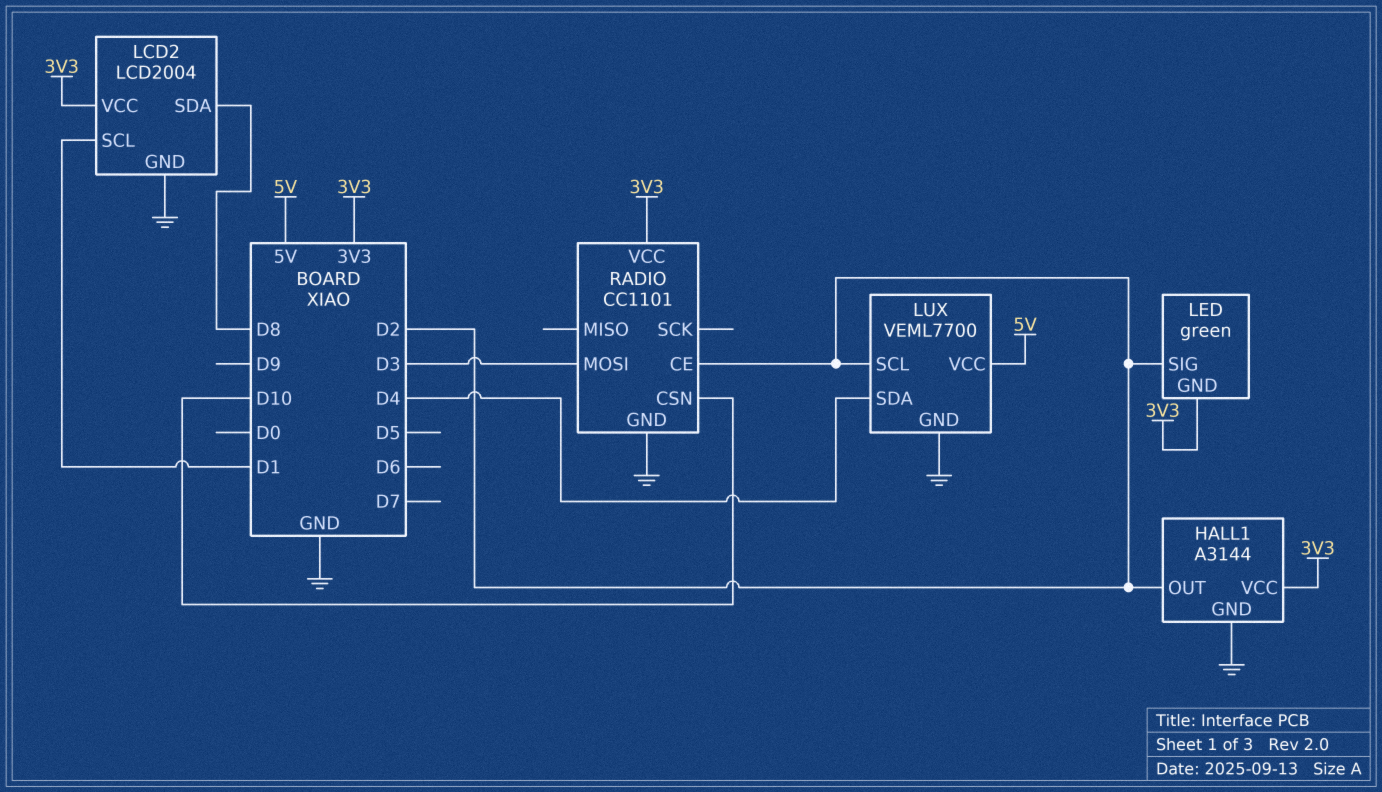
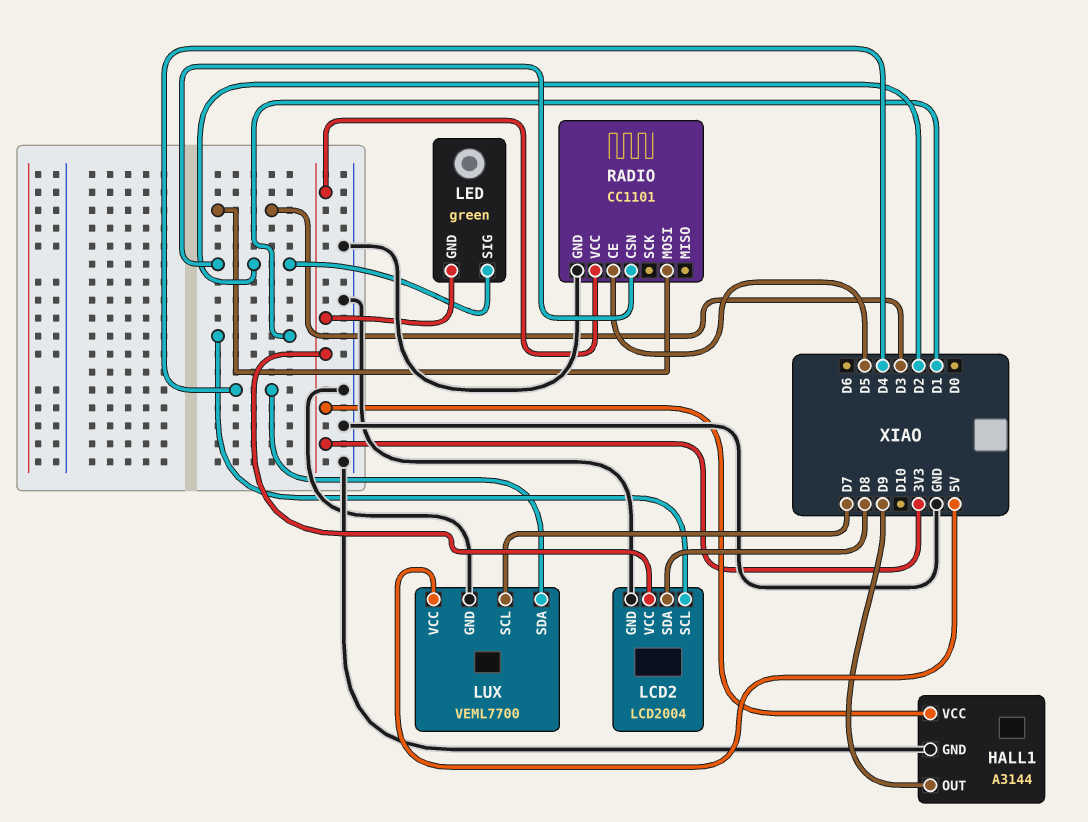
HALL1 pin OUT: D2 -> D9
LUX pin SCL: D2 -> D7
RADIO pin CE: D2 -> D5
RADIO pin CSN: D10 -> D2

